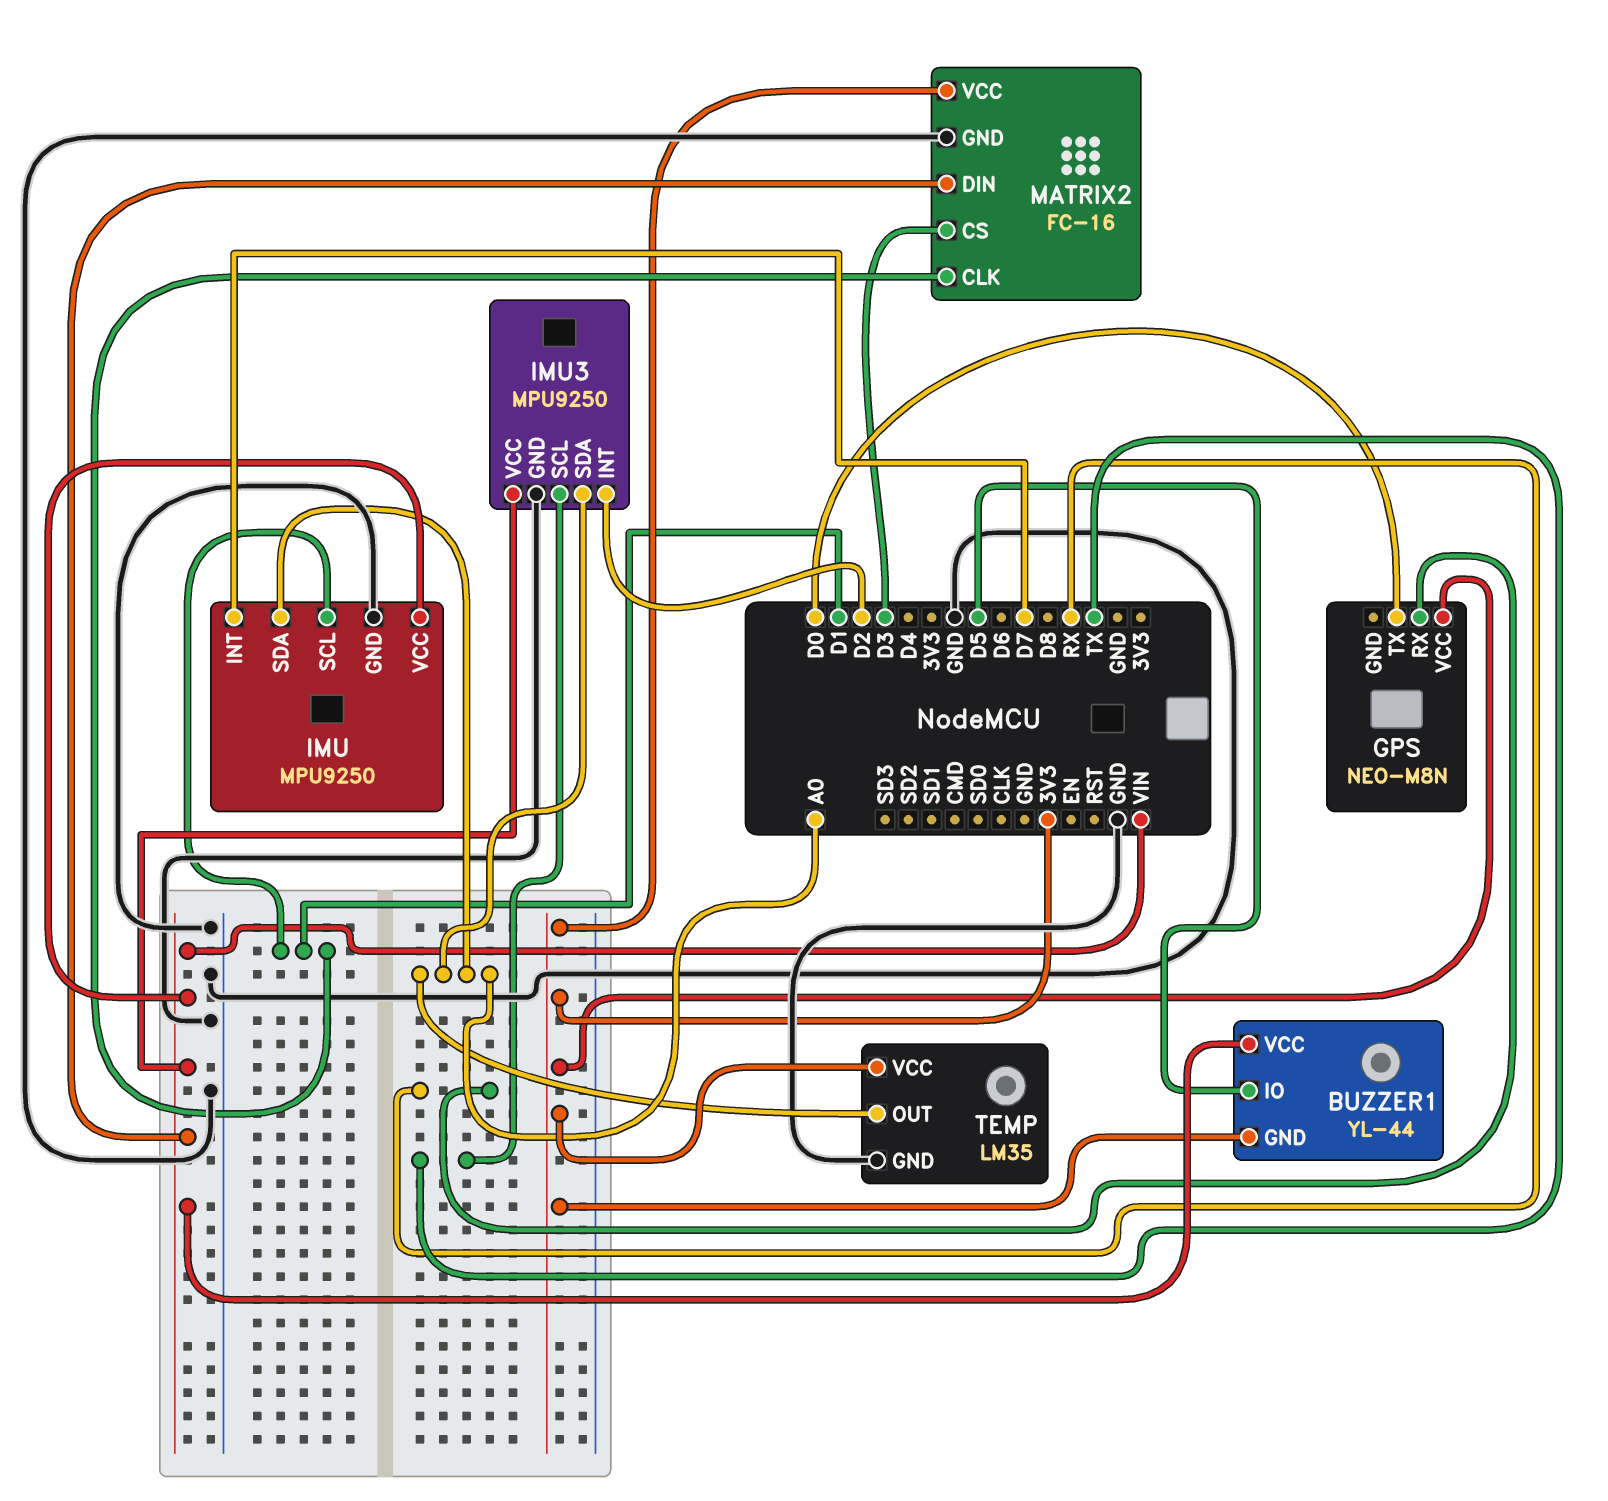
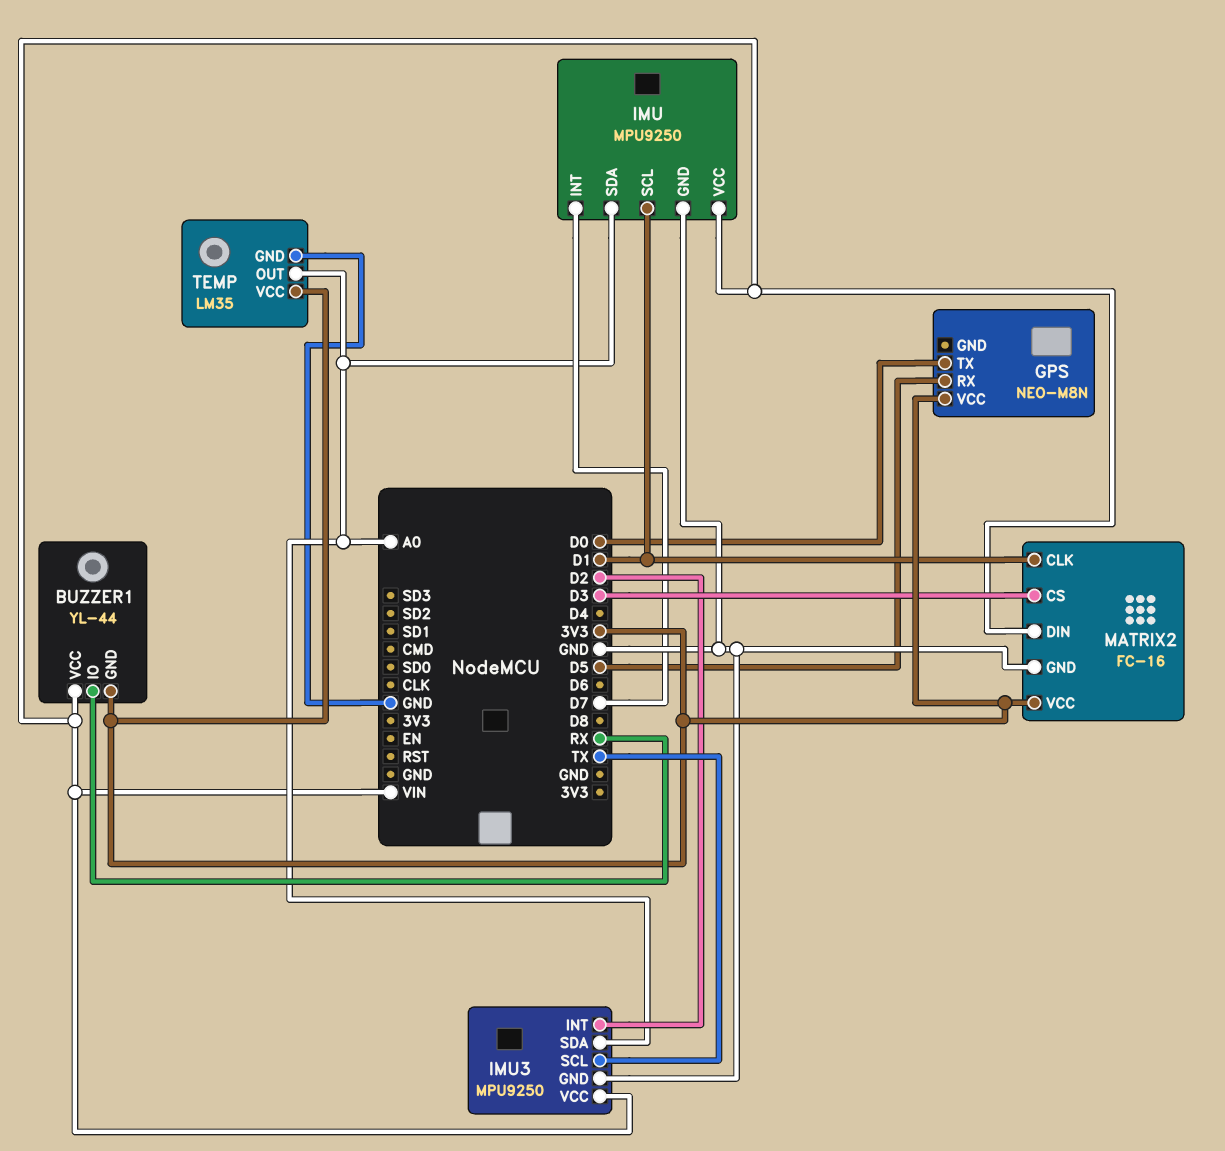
BUZZER1 pin IO: D5 -> RX
GPS pin RX: RX -> D5

